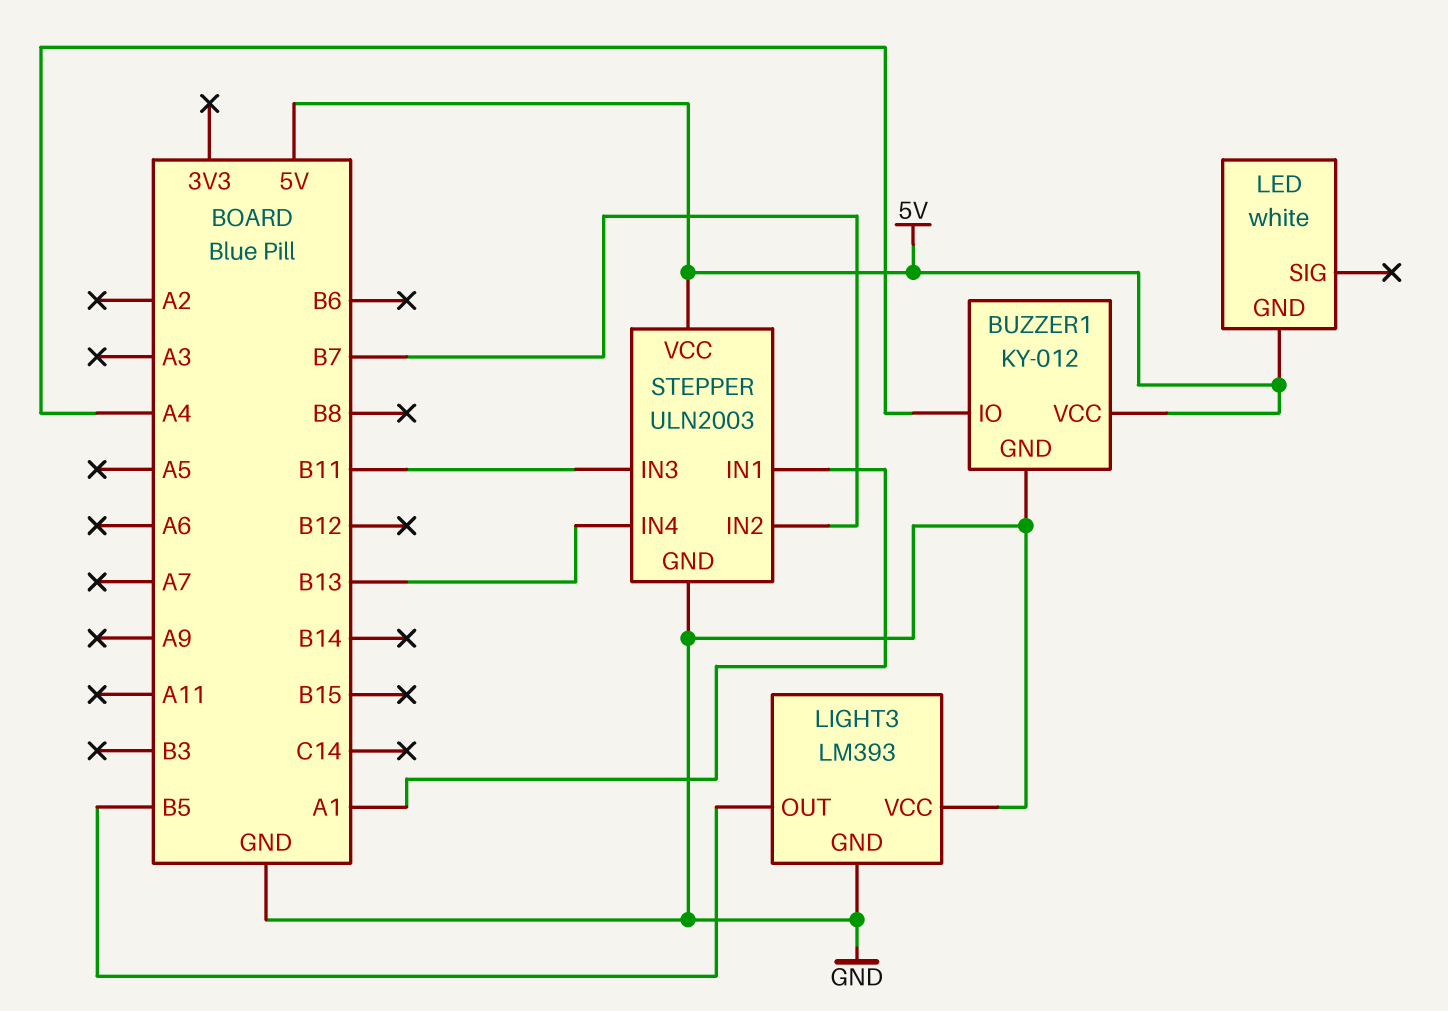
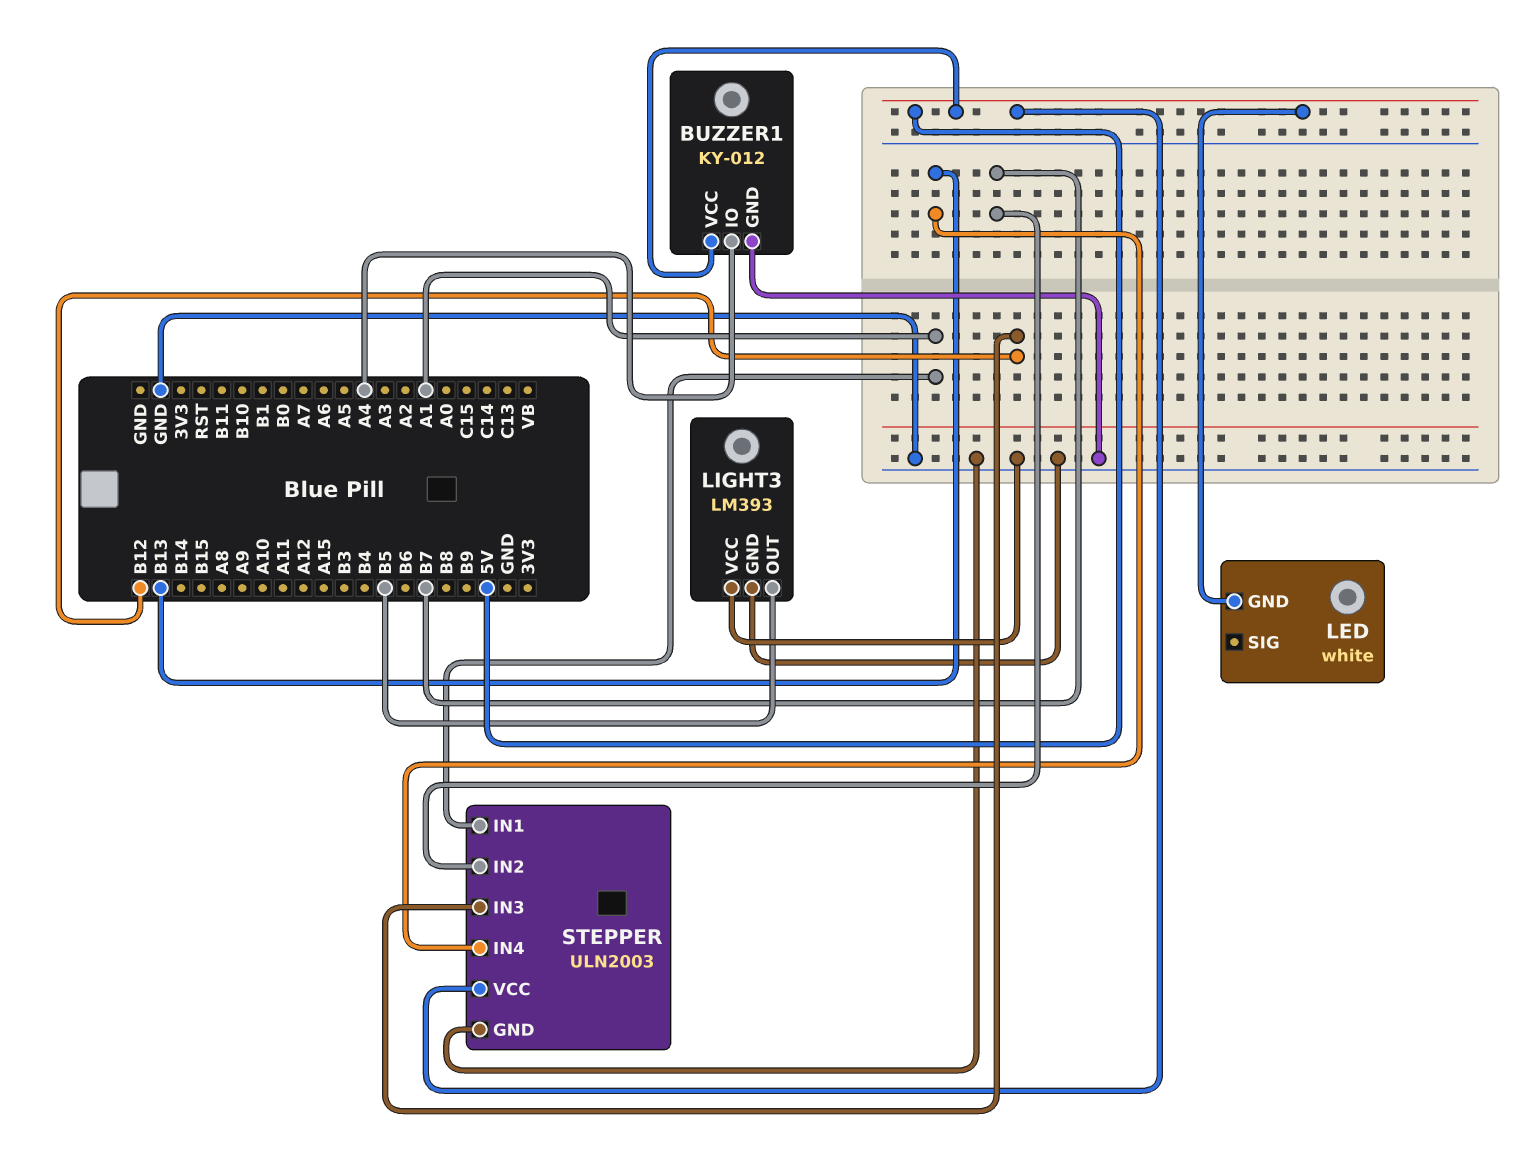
STEPPER pin IN3: B11 -> B12

